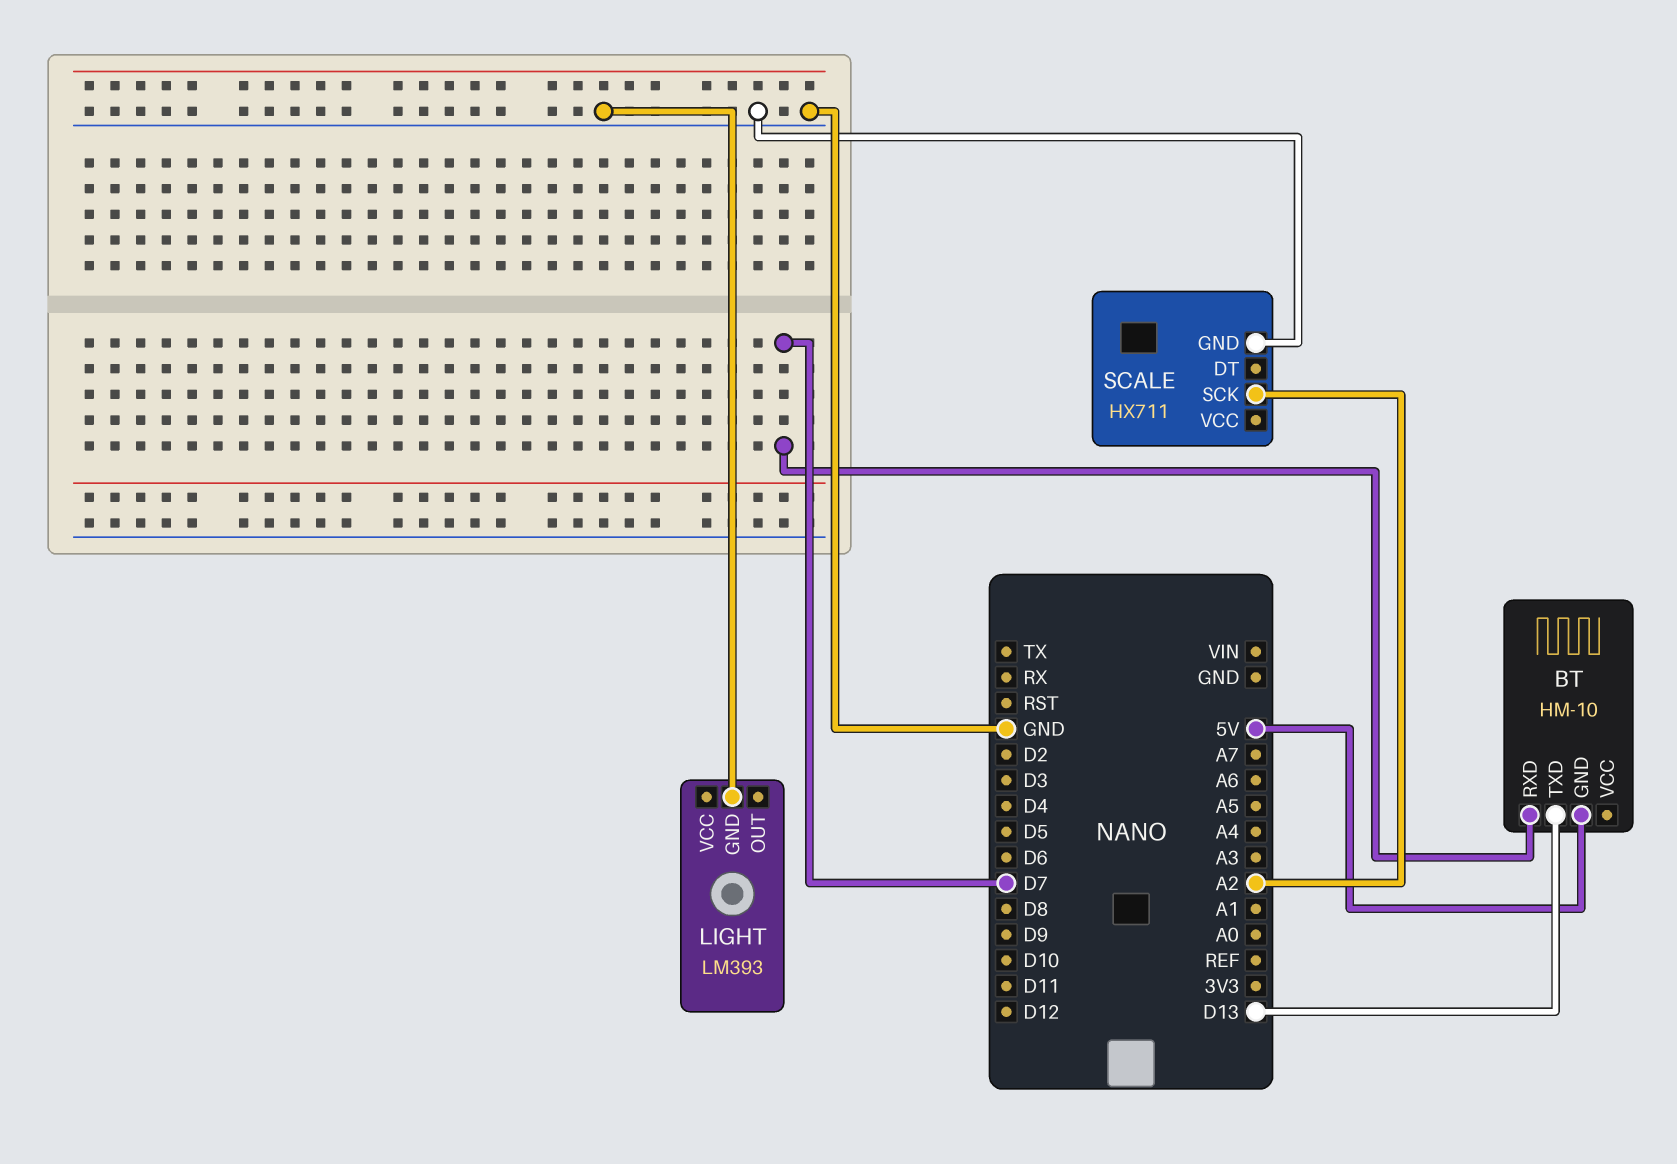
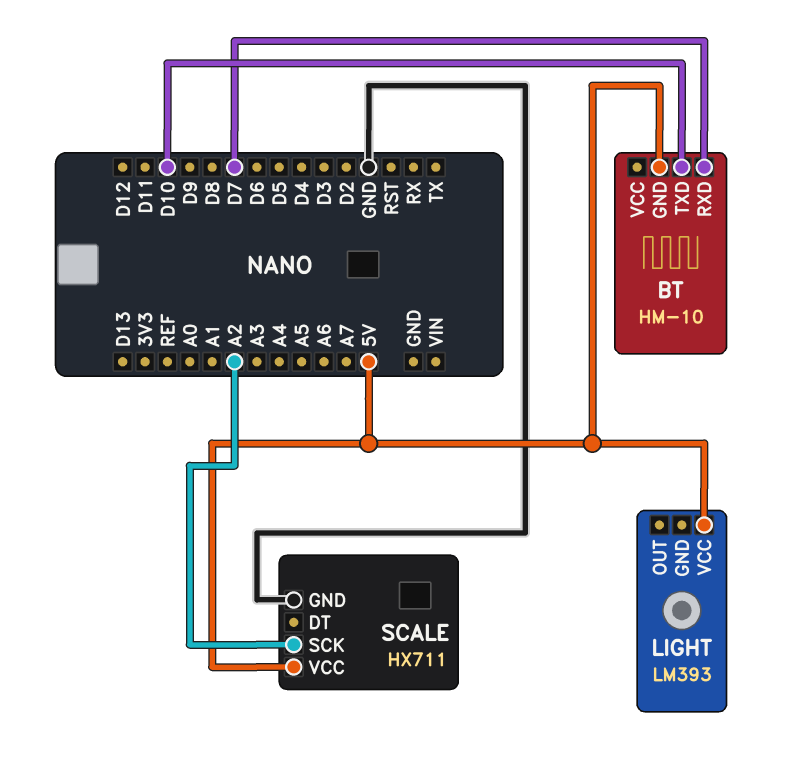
BT pin TXD: D13 -> D10
LIGHT pin GND: GND -> none
LIGHT pin VCC: none -> 5V
SCALE pin VCC: none -> 5V

